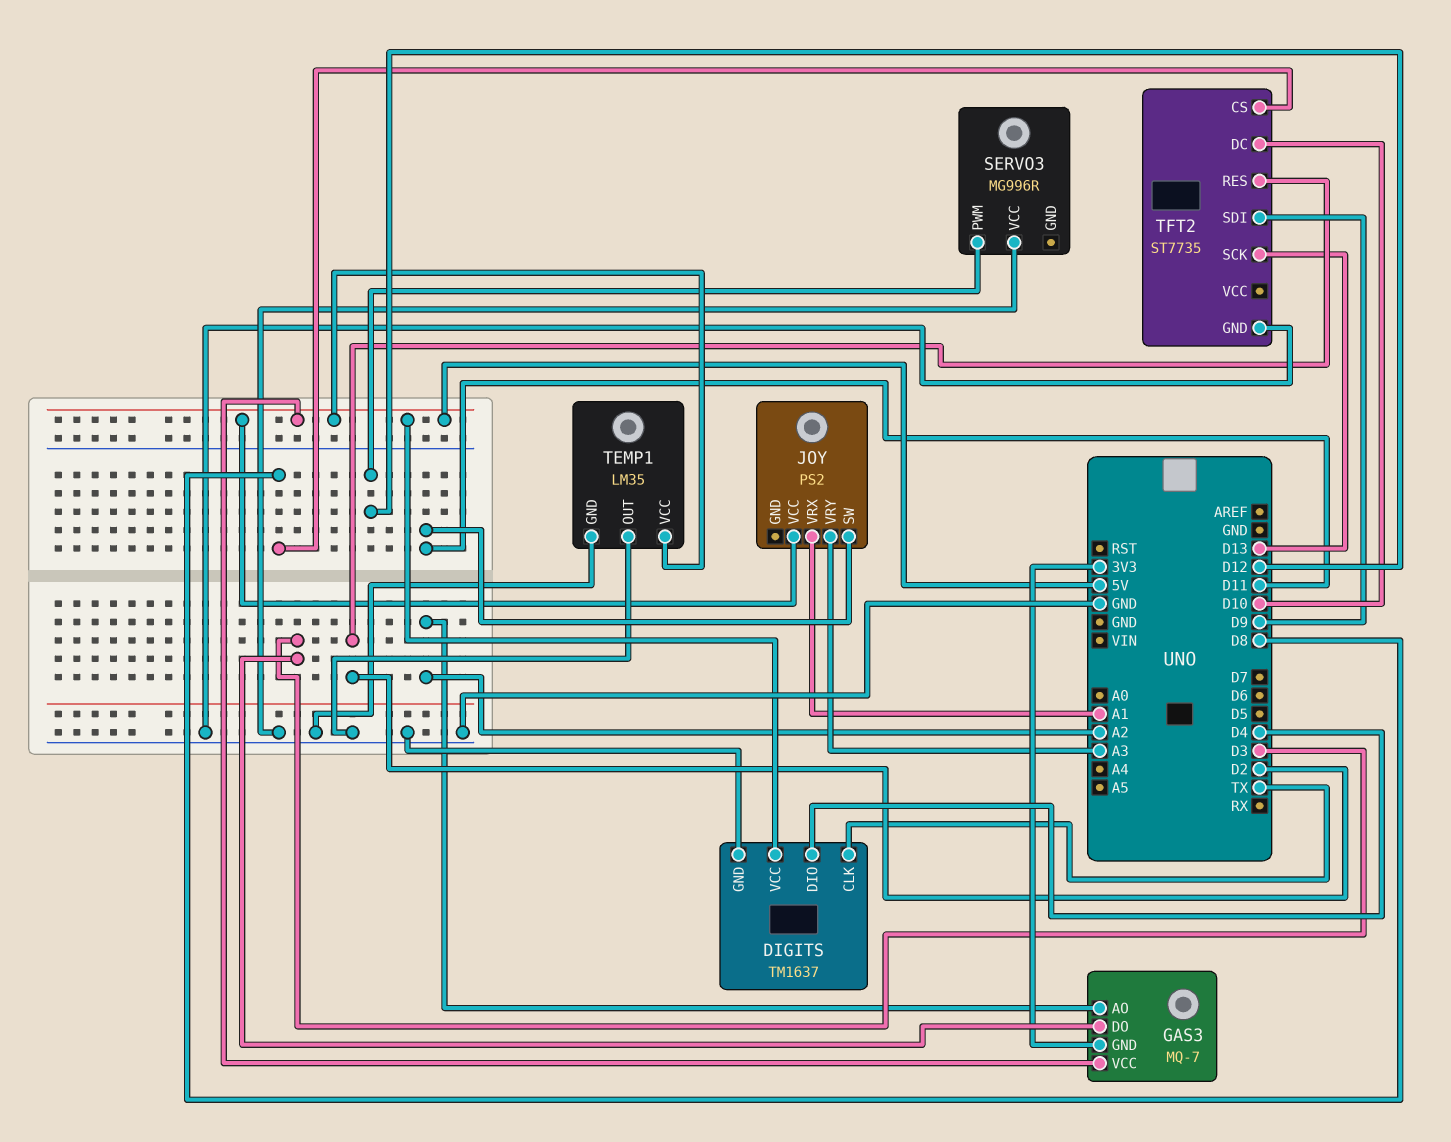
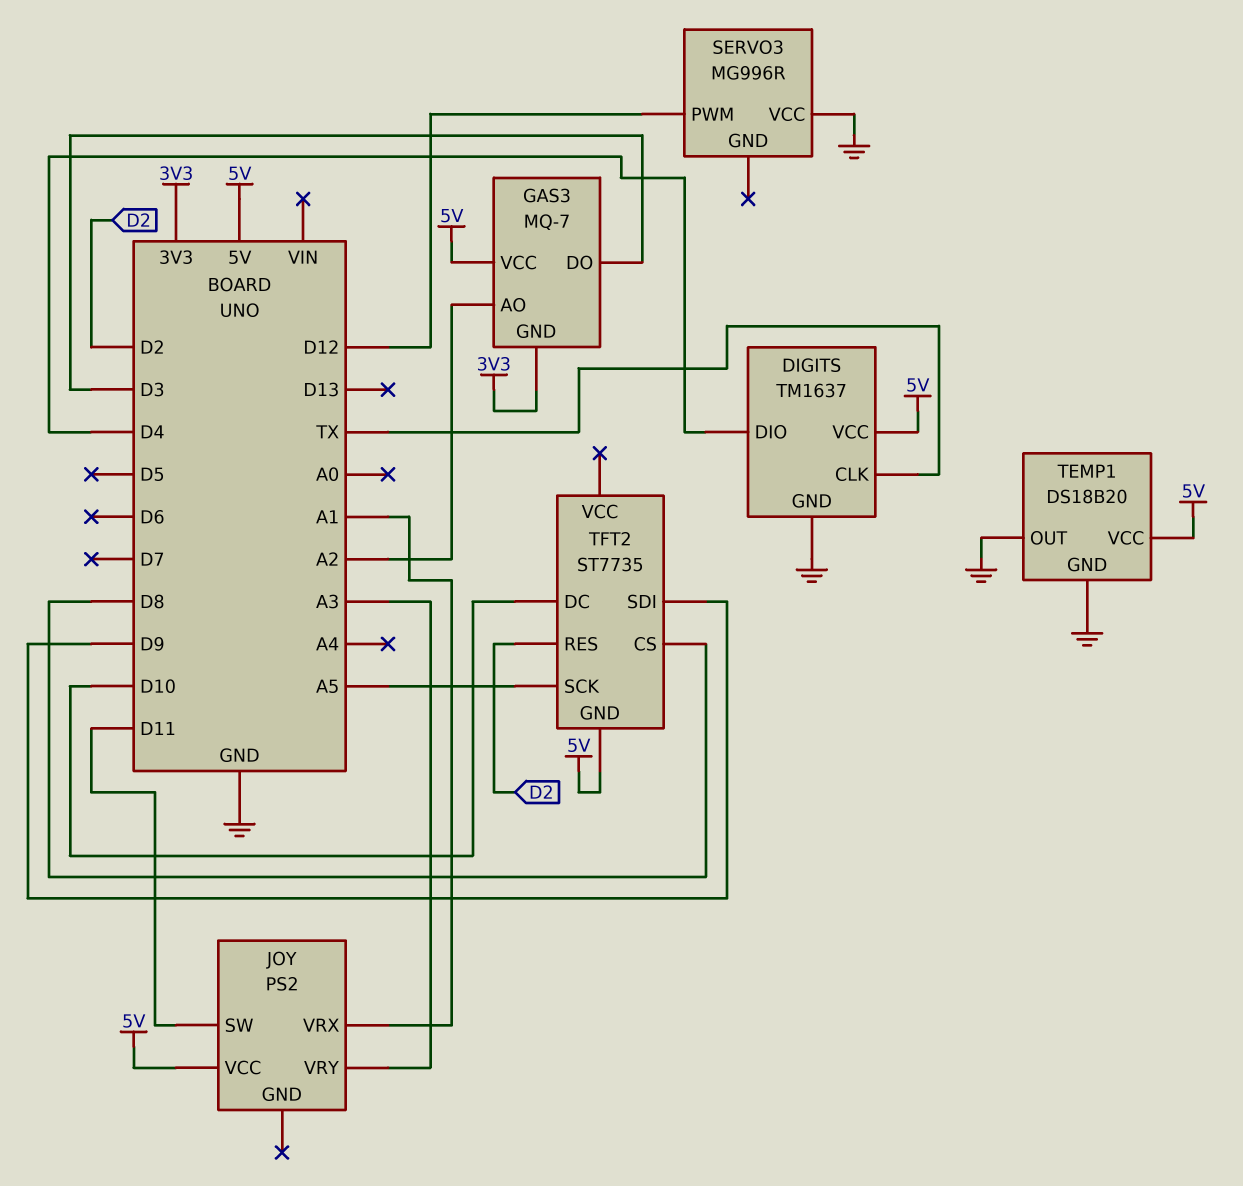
TEMP1: LM35 -> DS18B20
TFT2 pin GND: GND -> 5V
TFT2 pin SCK: D13 -> A5

